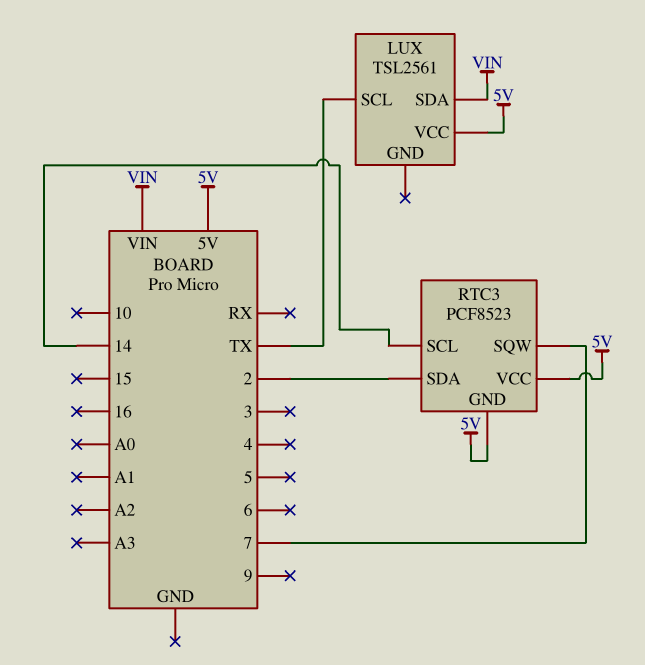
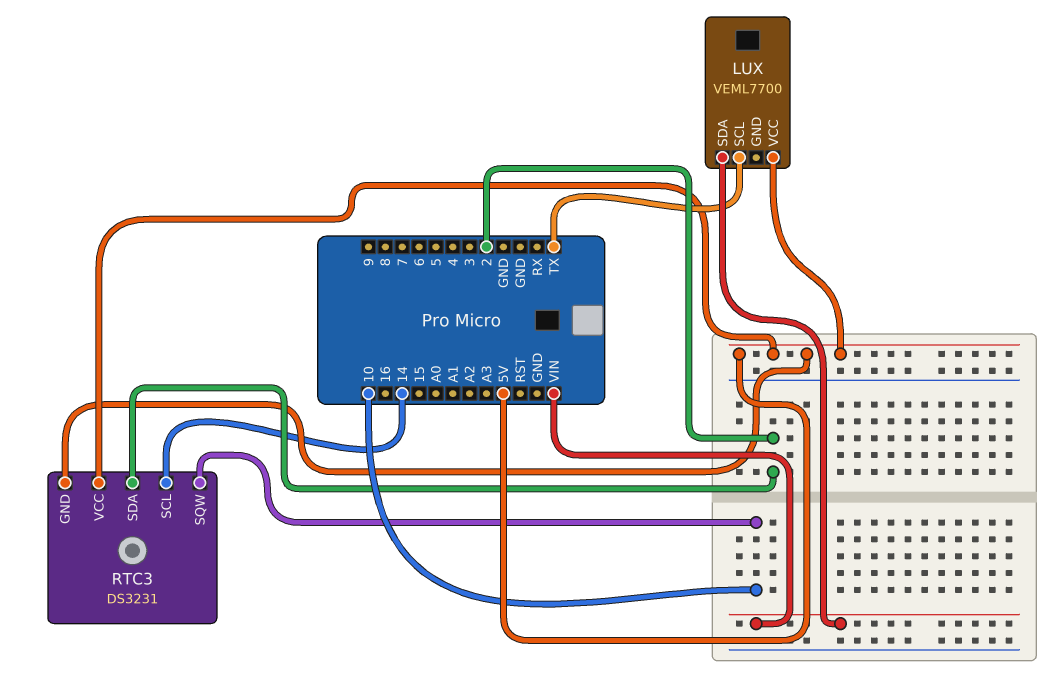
LUX: TSL2561 -> VEML7700
RTC3: PCF8523 -> DS3231
RTC3 pin SQW: 7 -> 10

